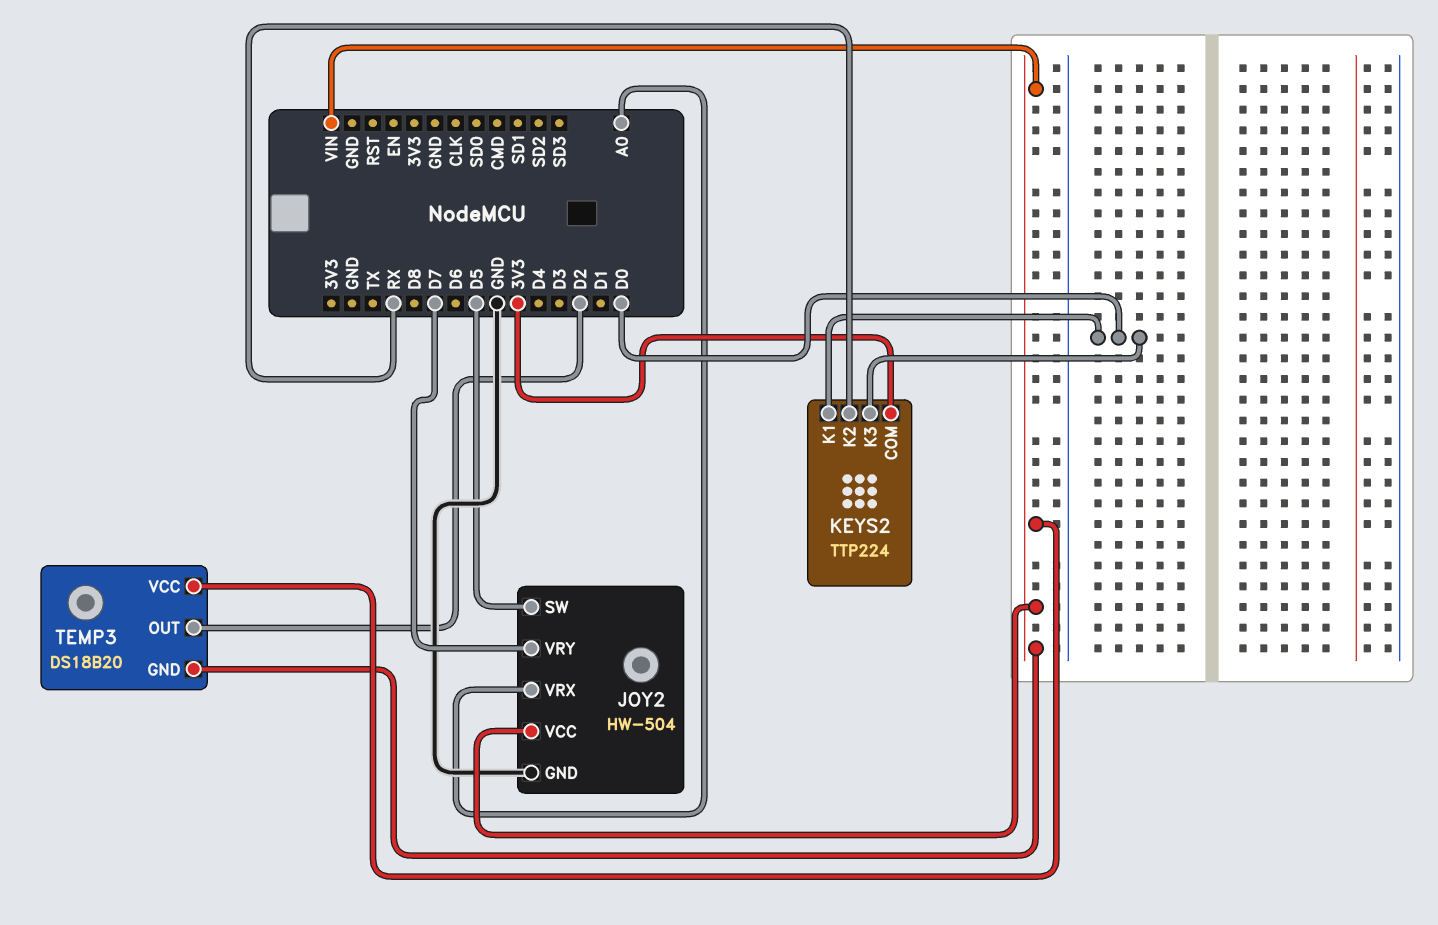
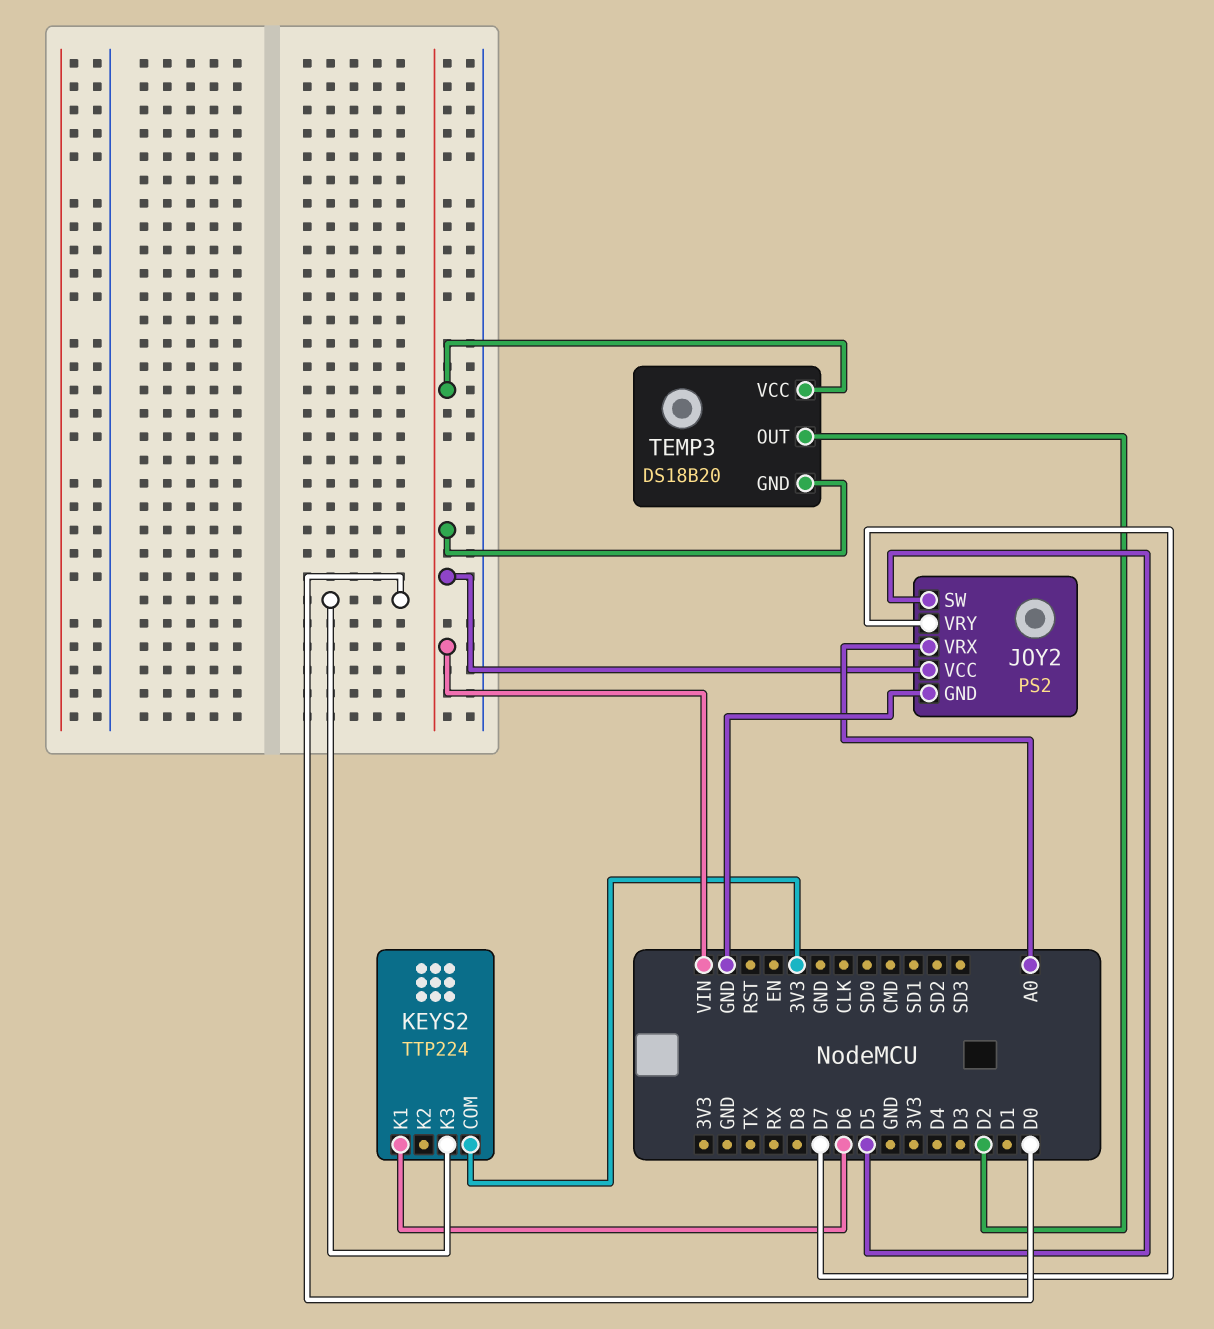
JOY2: HW-504 -> PS2
KEYS2 pin K1: D0 -> D6
KEYS2 pin K2: RX -> none

